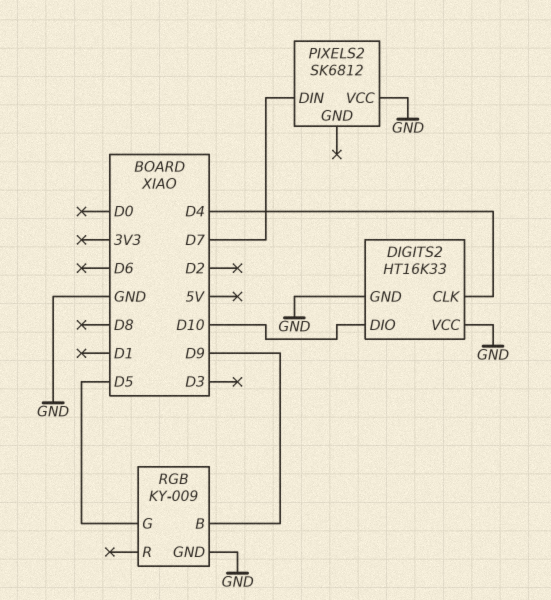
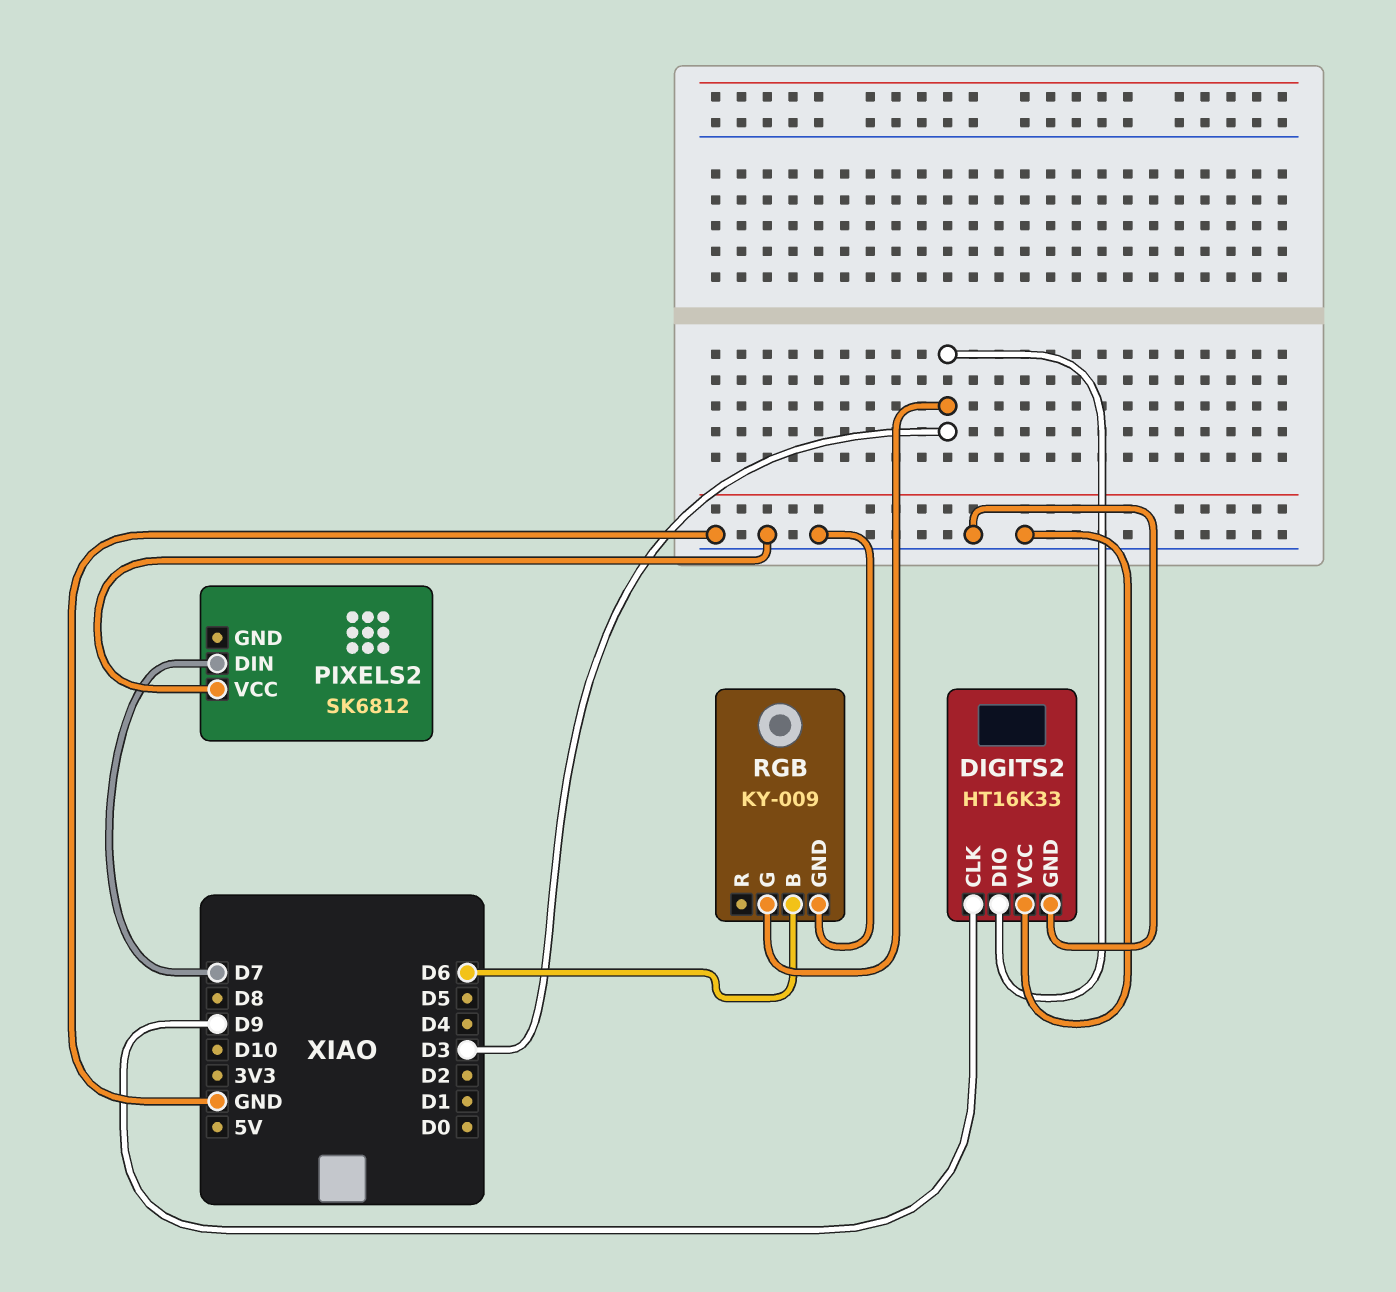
DIGITS2 pin CLK: D4 -> D9
DIGITS2 pin DIO: D10 -> D3
RGB pin B: D9 -> D6
RGB pin G: D5 -> D3

